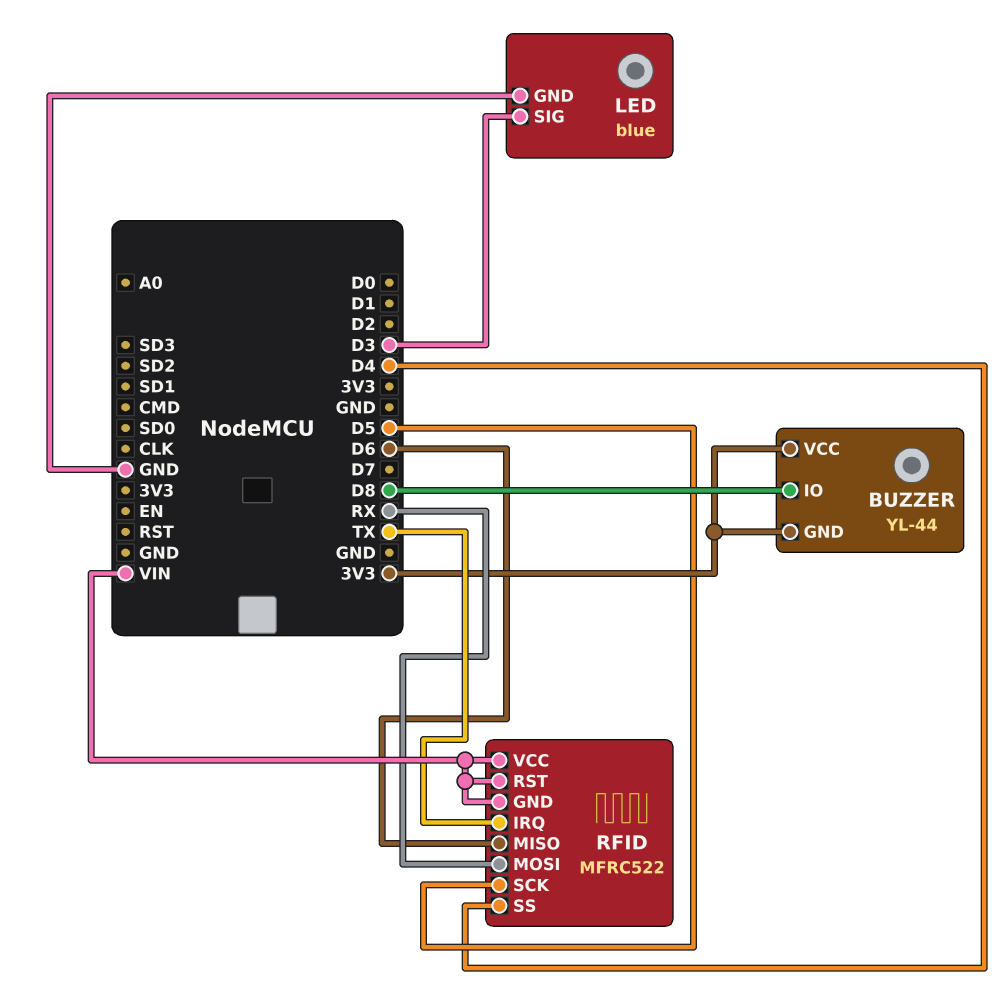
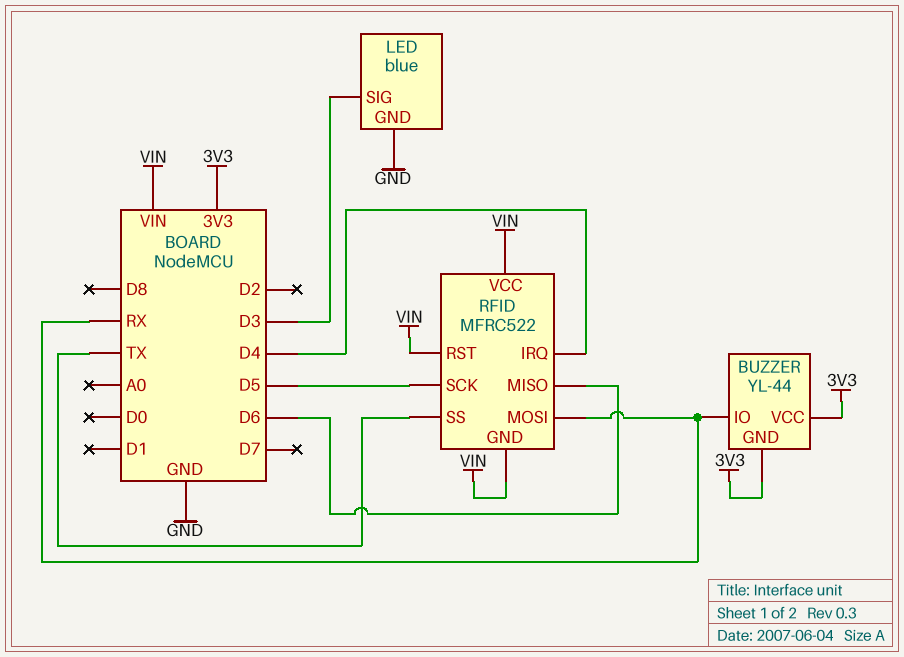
BUZZER pin IO: D8 -> RX
RFID pin IRQ: TX -> D4
RFID pin SS: D4 -> TX

